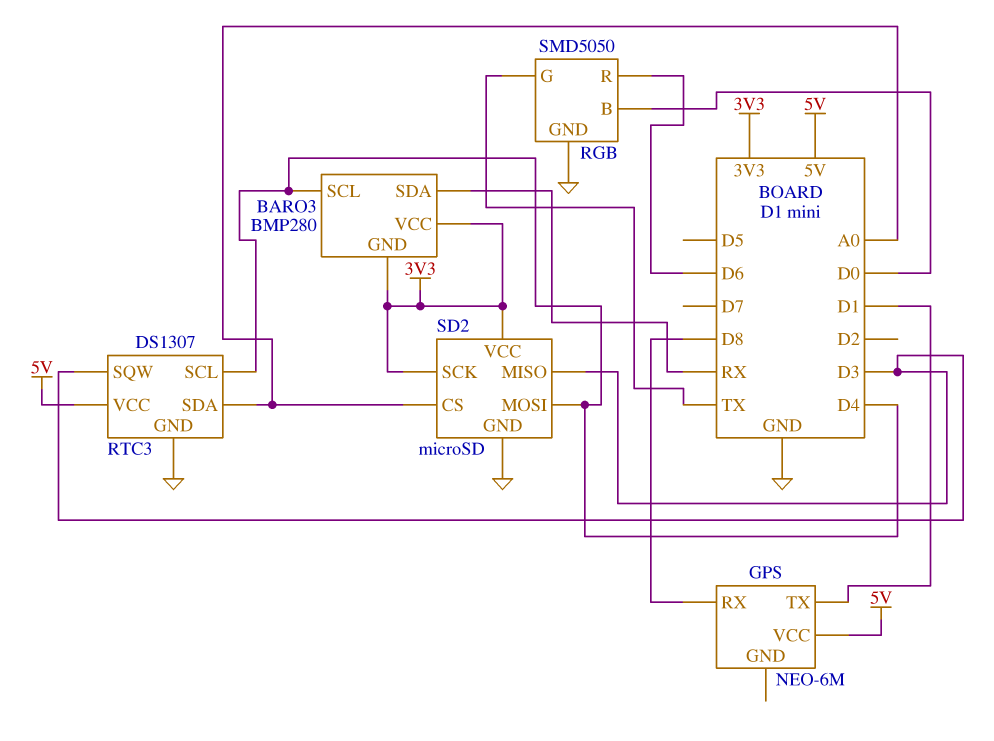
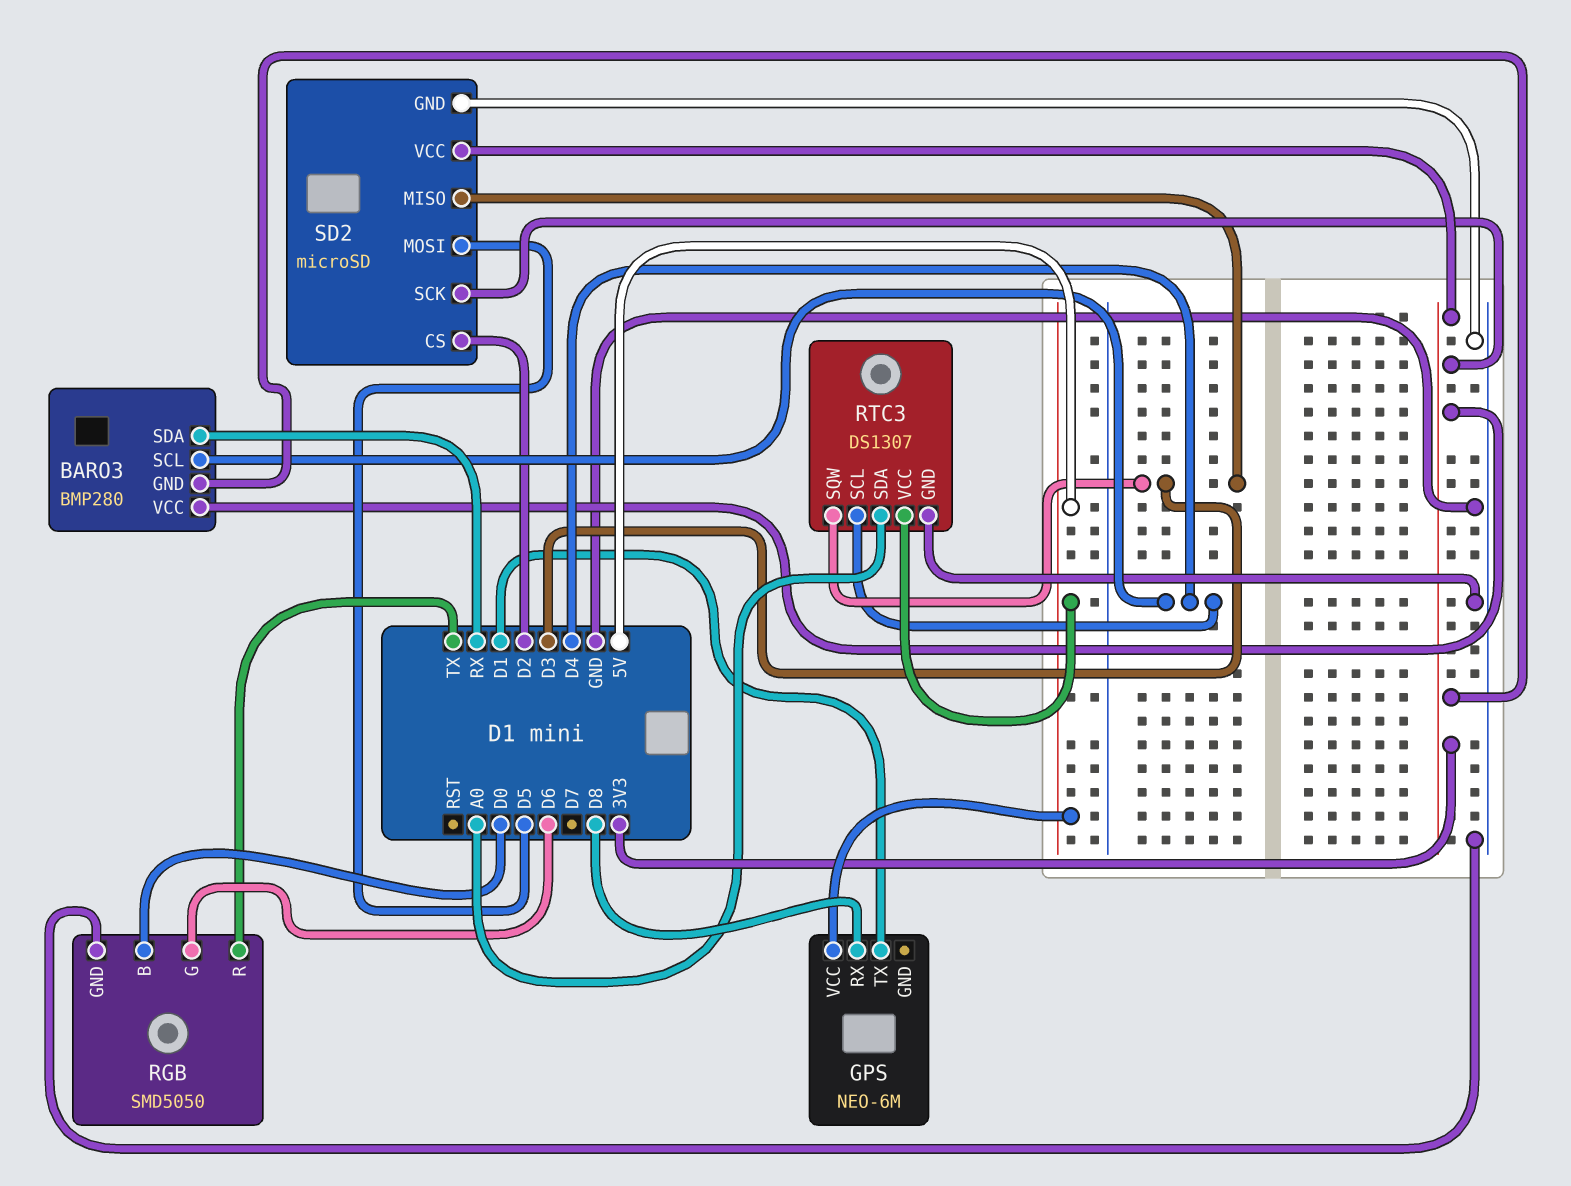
RGB pin G: TX -> D6
RGB pin R: D6 -> TX
SD2 pin CS: A0 -> D2
SD2 pin MOSI: D4 -> D5

